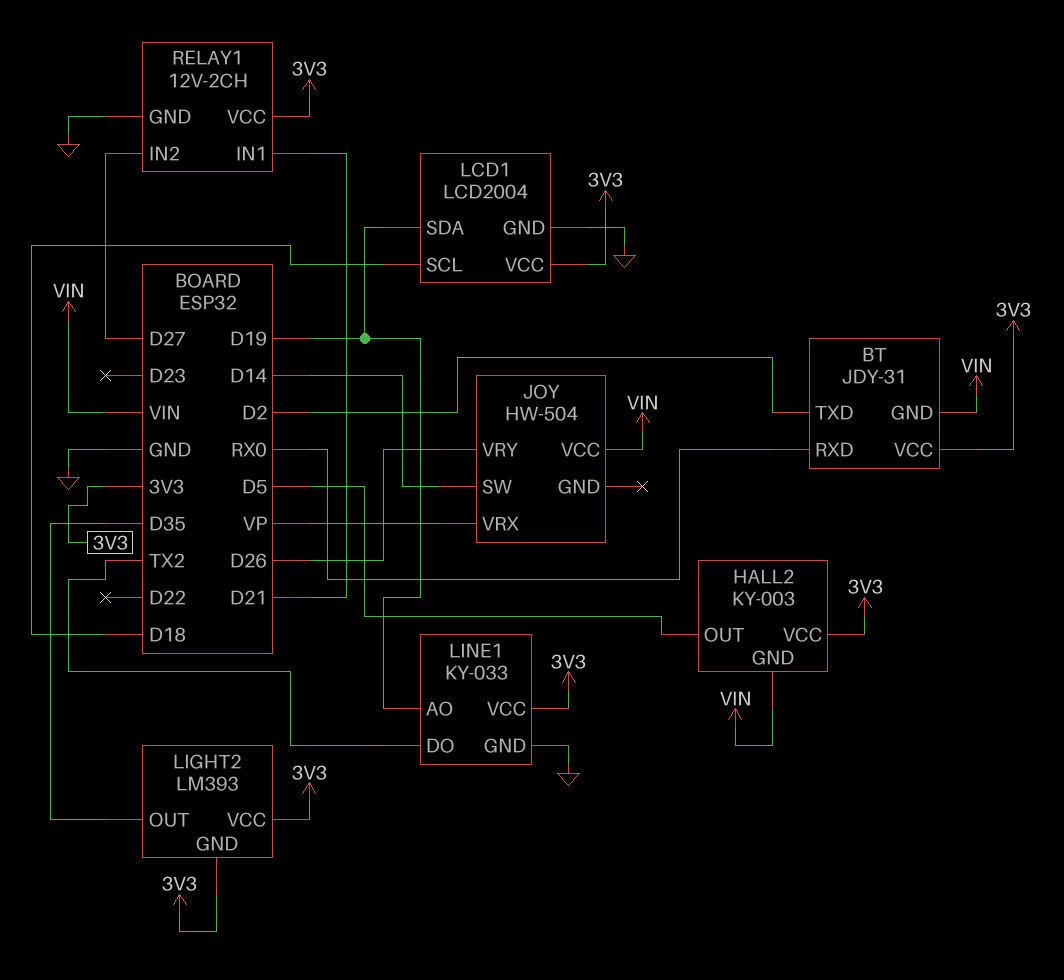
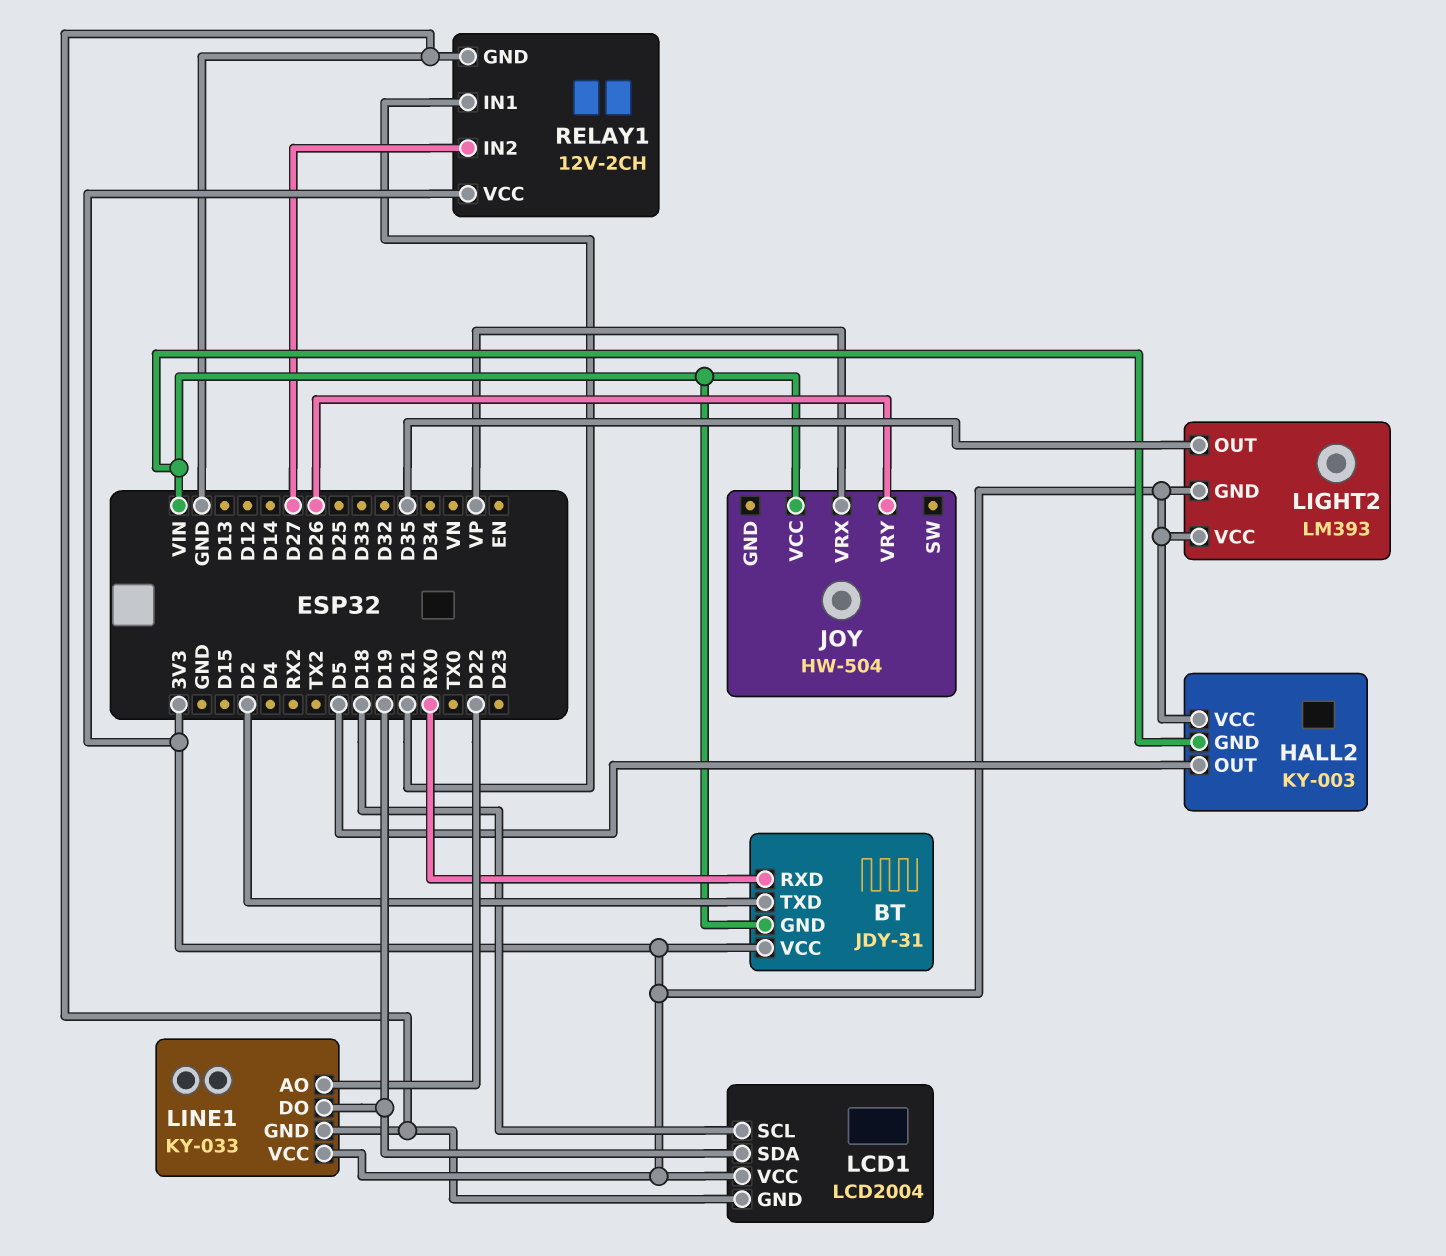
JOY pin SW: D14 -> none
LINE1 pin AO: D19 -> D22
LINE1 pin DO: TX2 -> D19

